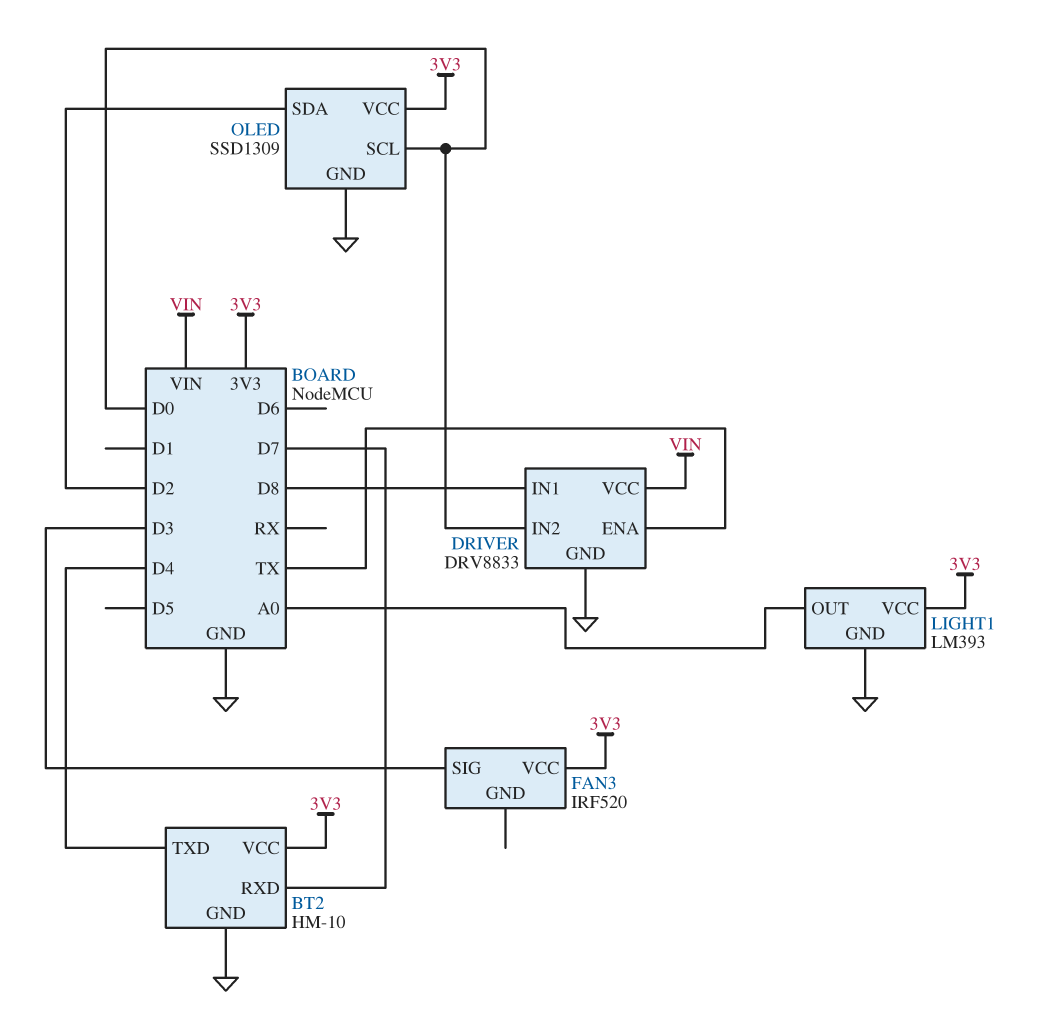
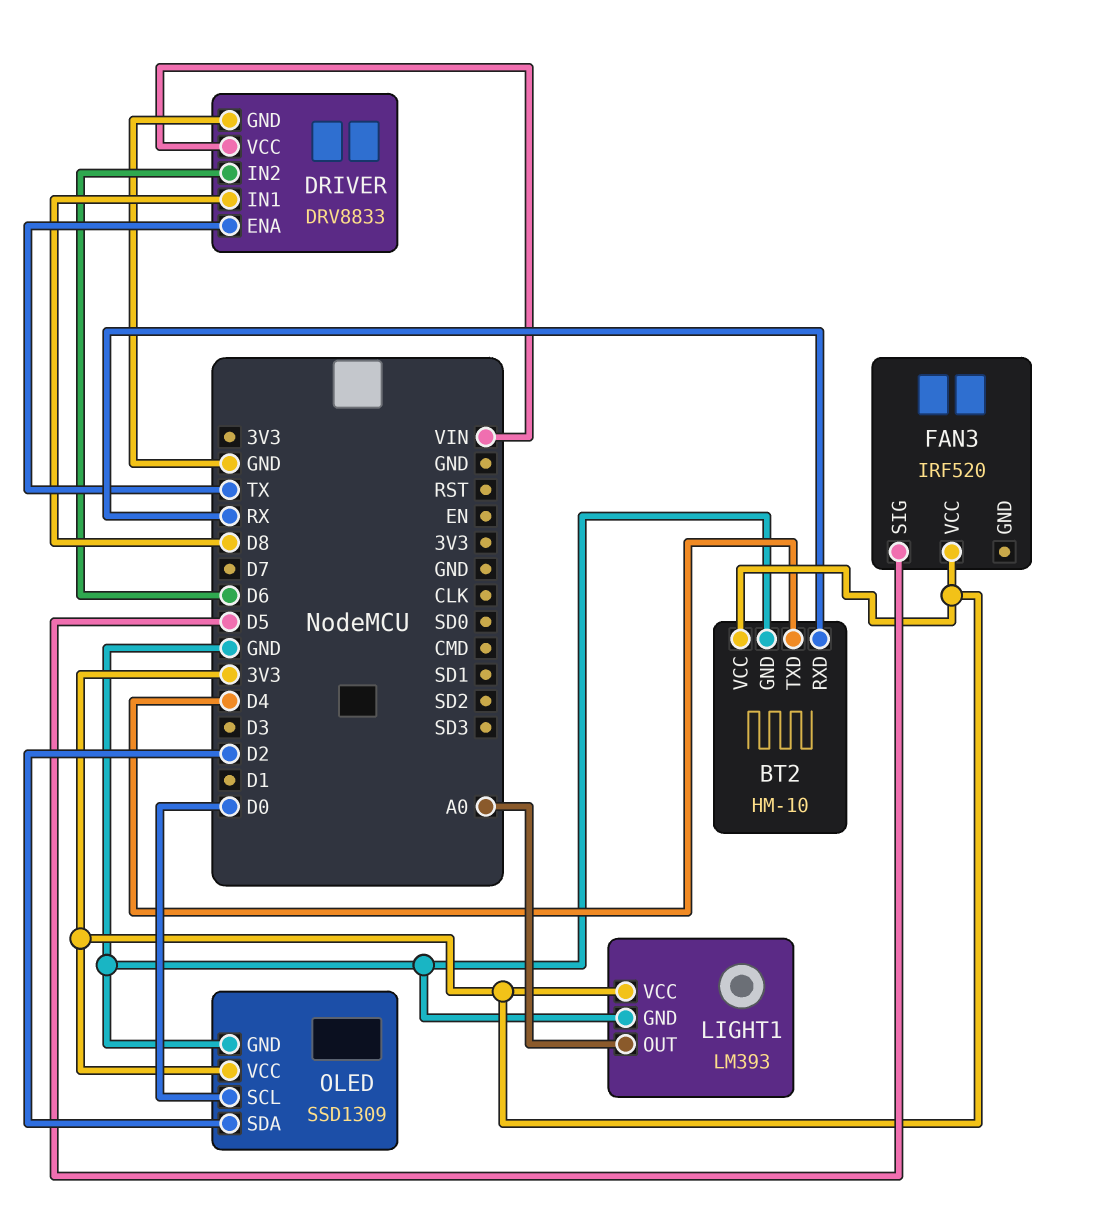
BT2 pin RXD: D7 -> RX
DRIVER pin IN2: D0 -> D6
FAN3 pin SIG: D3 -> D5

